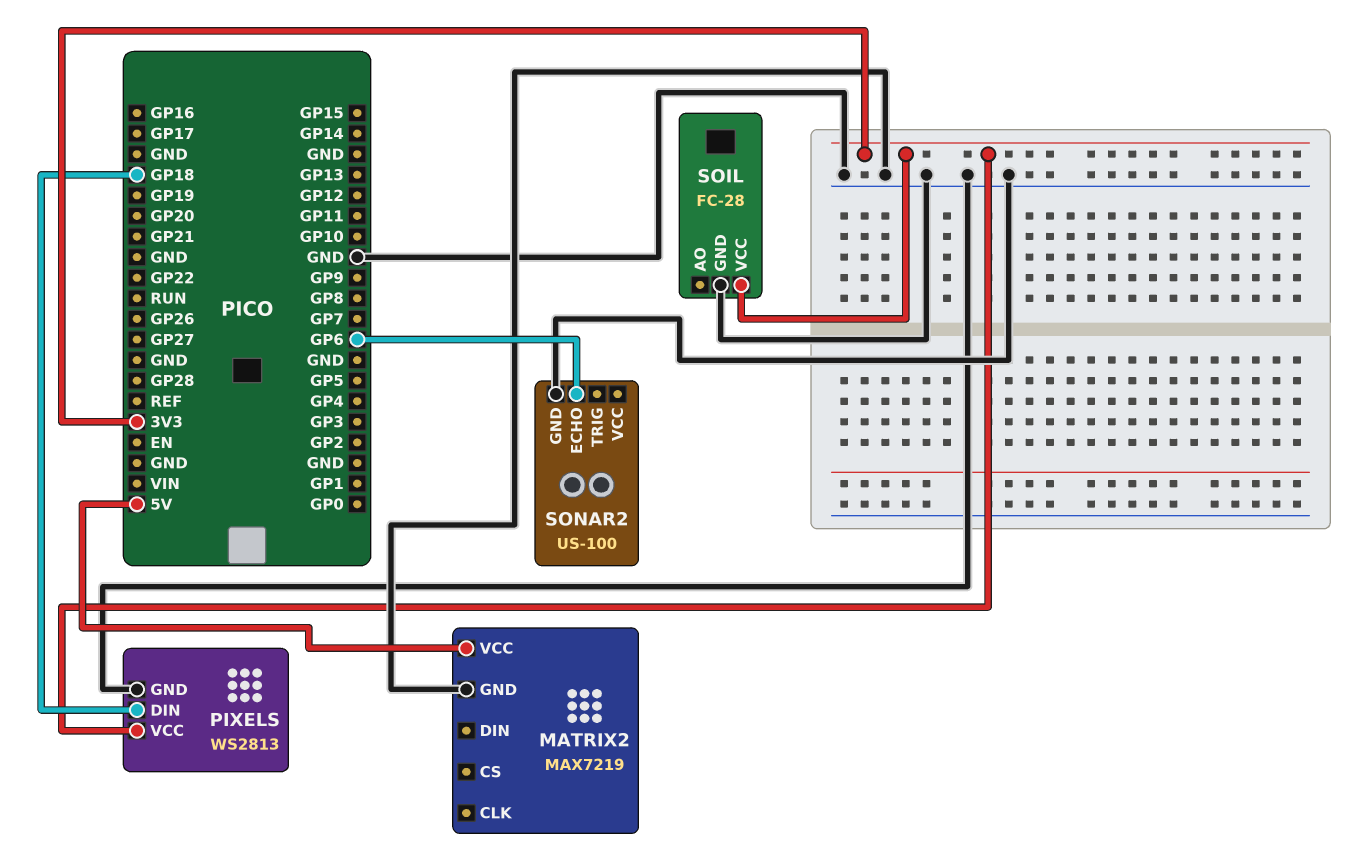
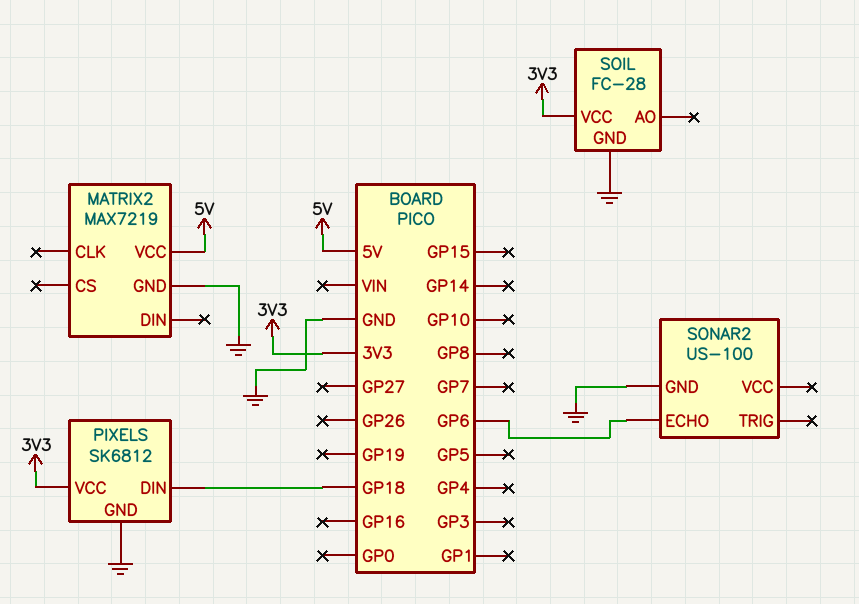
PIXELS: WS2813 -> SK6812

